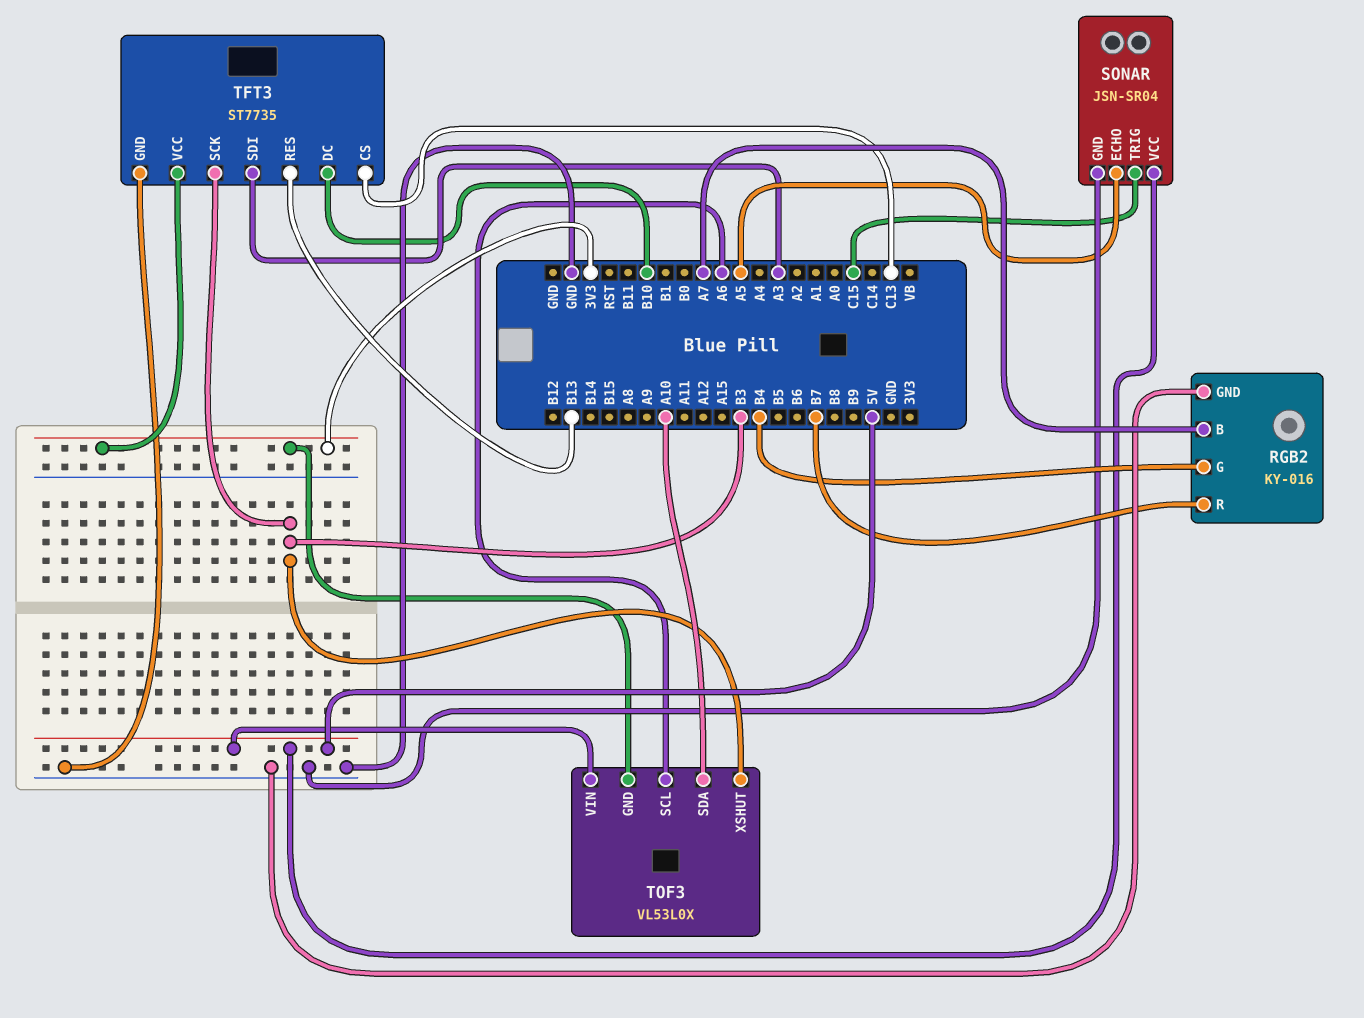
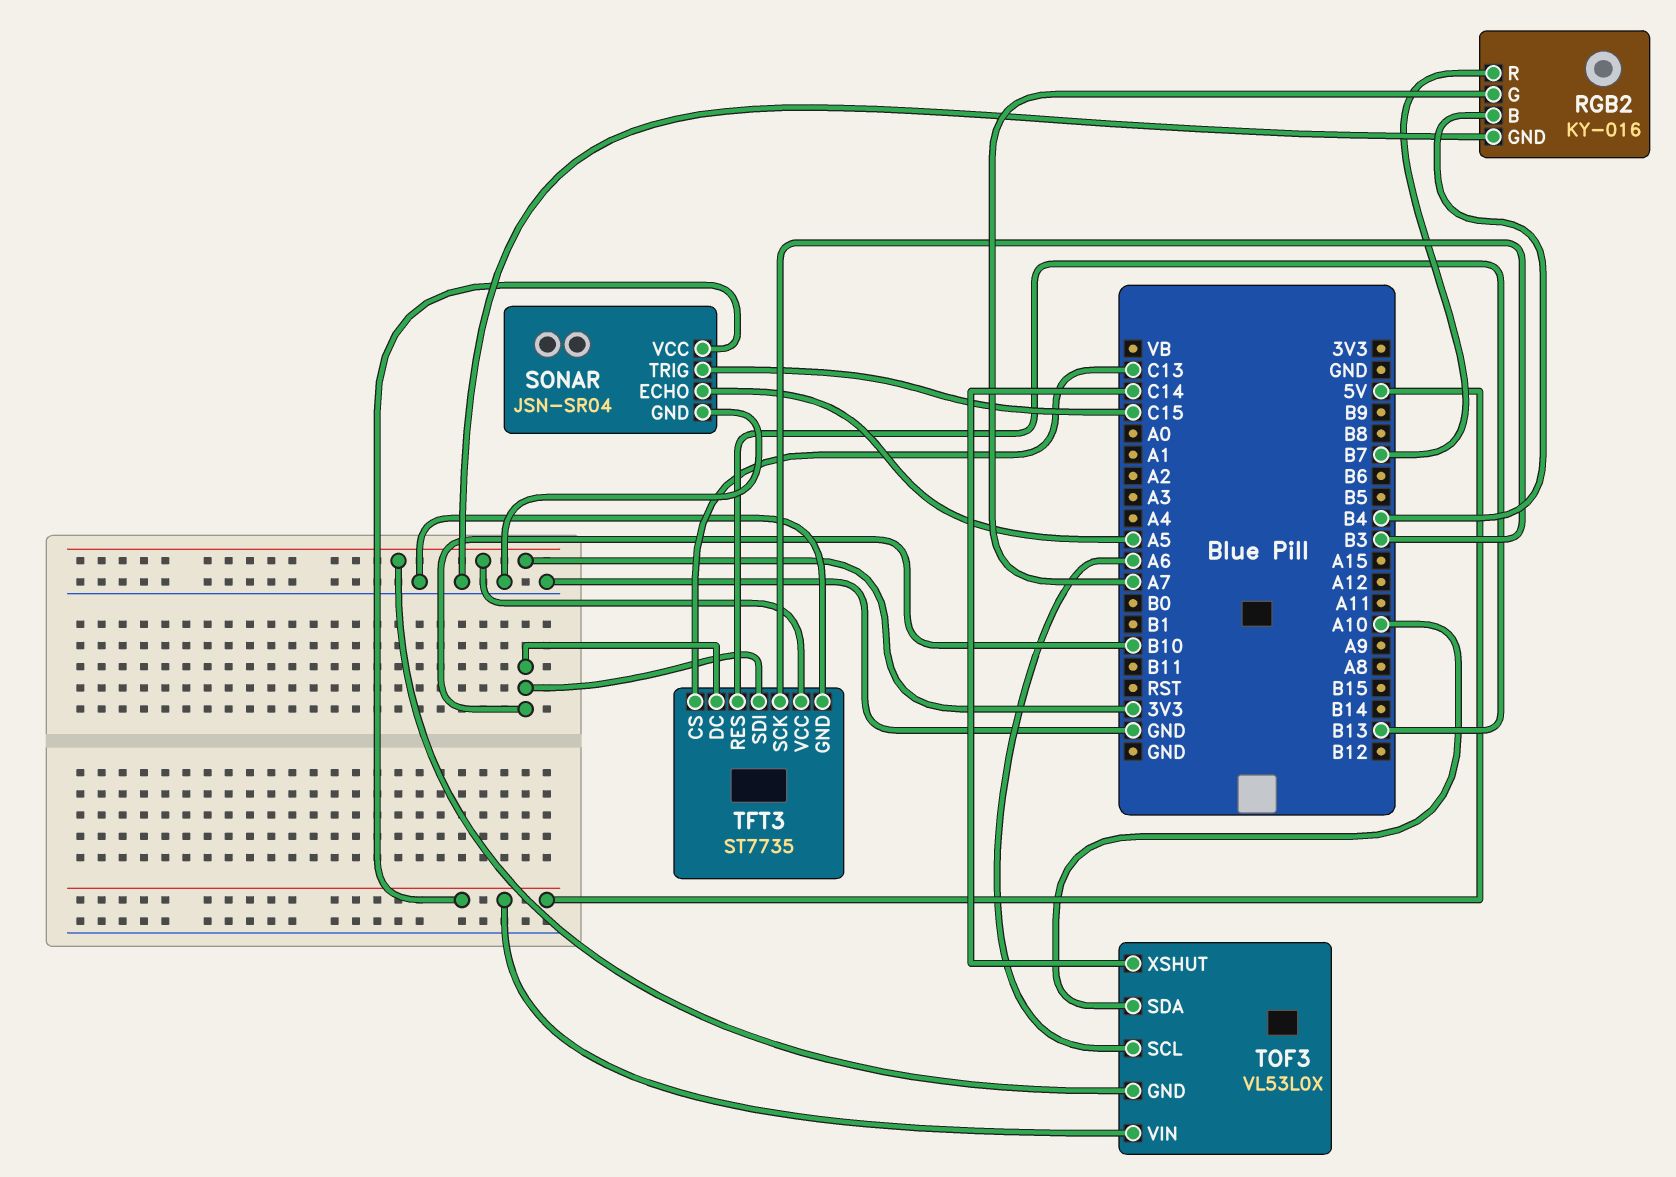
RGB2 pin B: A7 -> B4
RGB2 pin G: B4 -> A7
TFT3 pin SDI: A3 -> B10
TOF3 pin XSHUT: B3 -> C14

